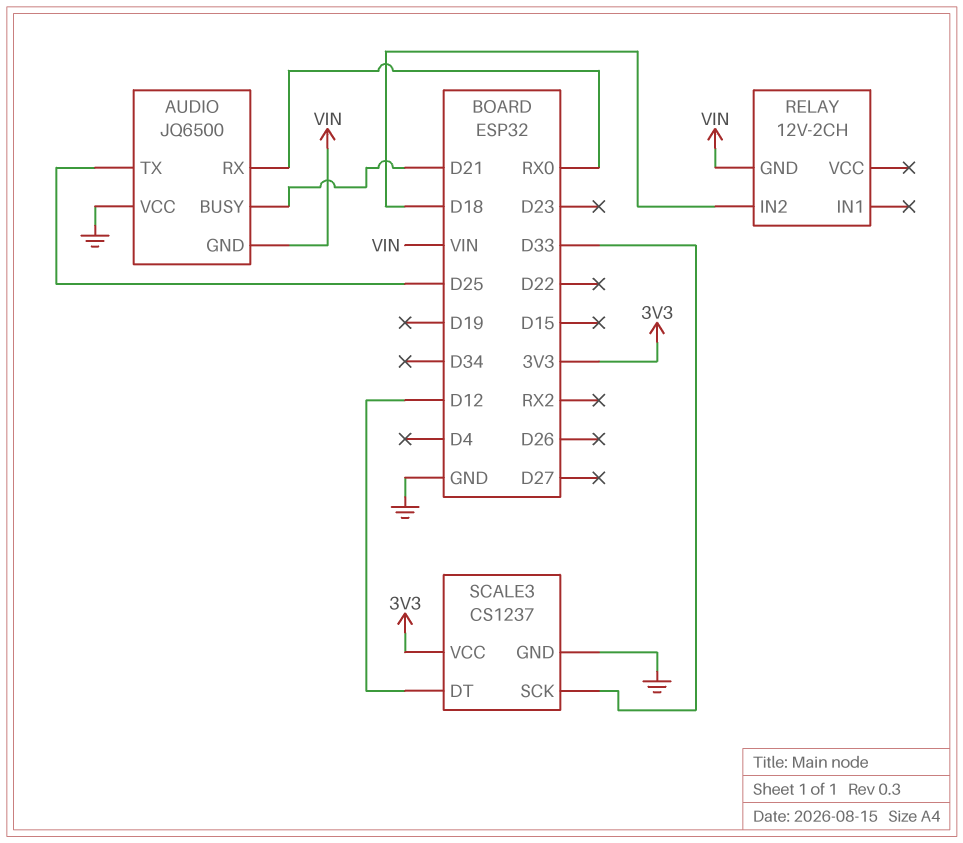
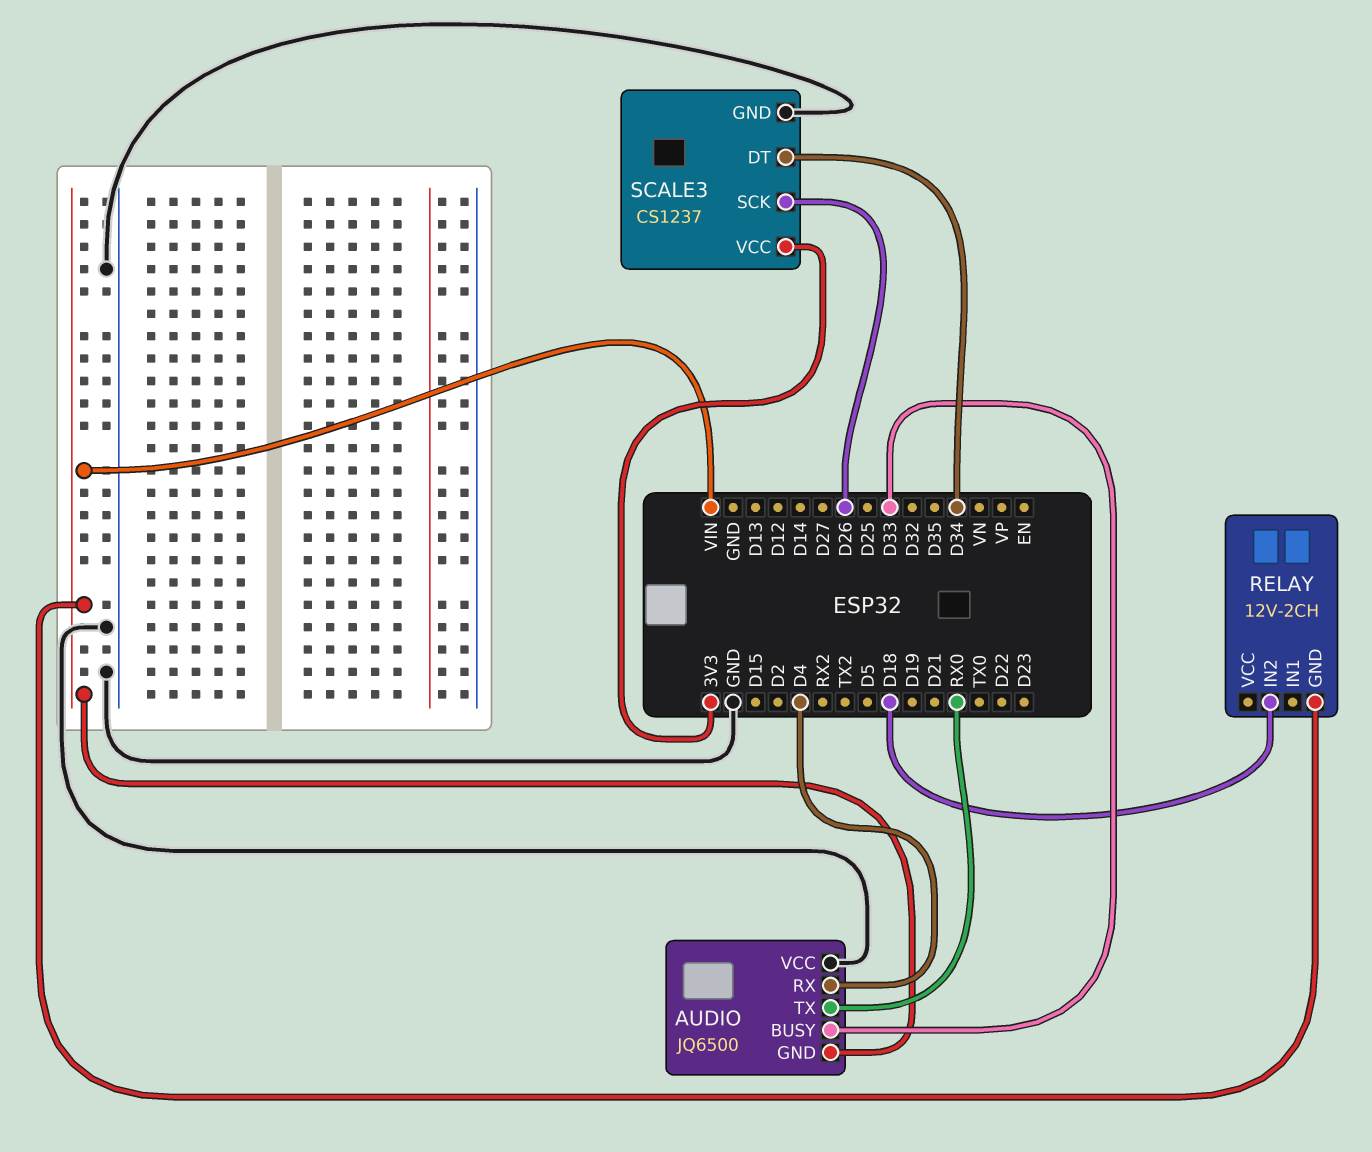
AUDIO pin BUSY: D21 -> D33
AUDIO pin RX: RX0 -> D4
AUDIO pin TX: D25 -> RX0
SCALE3 pin DT: D12 -> D34
SCALE3 pin SCK: D33 -> D26

